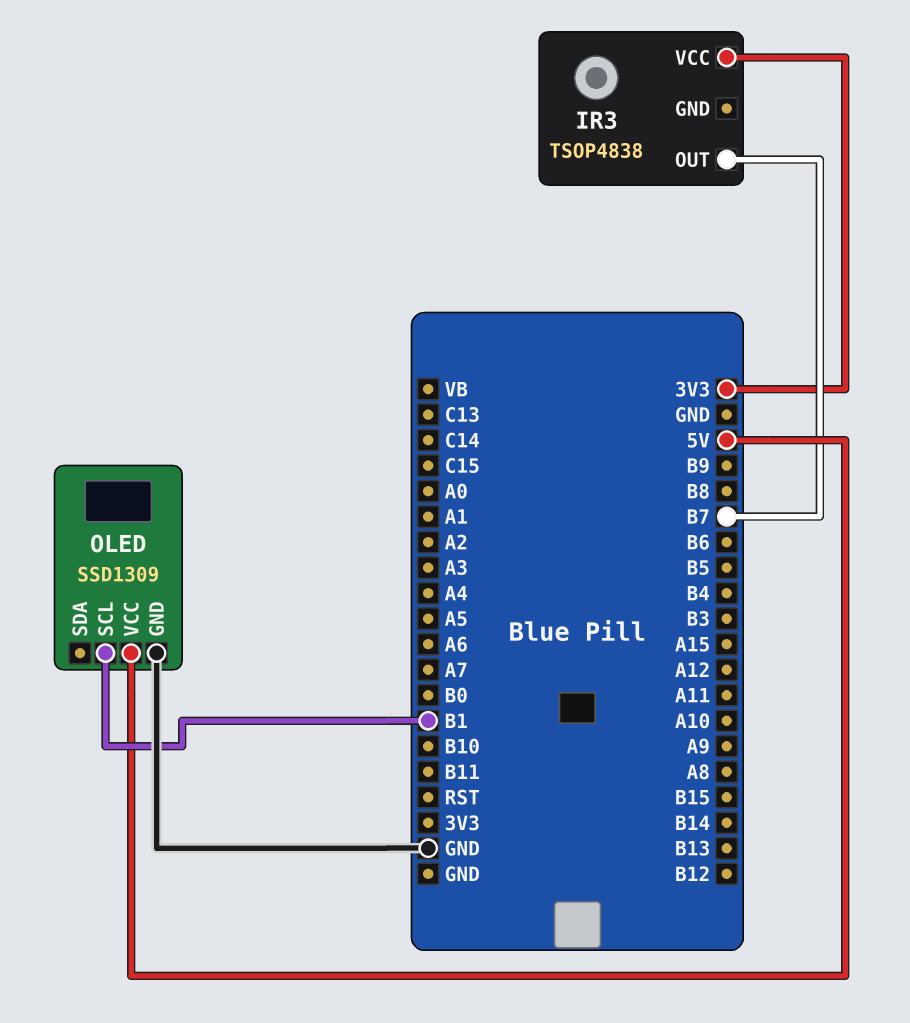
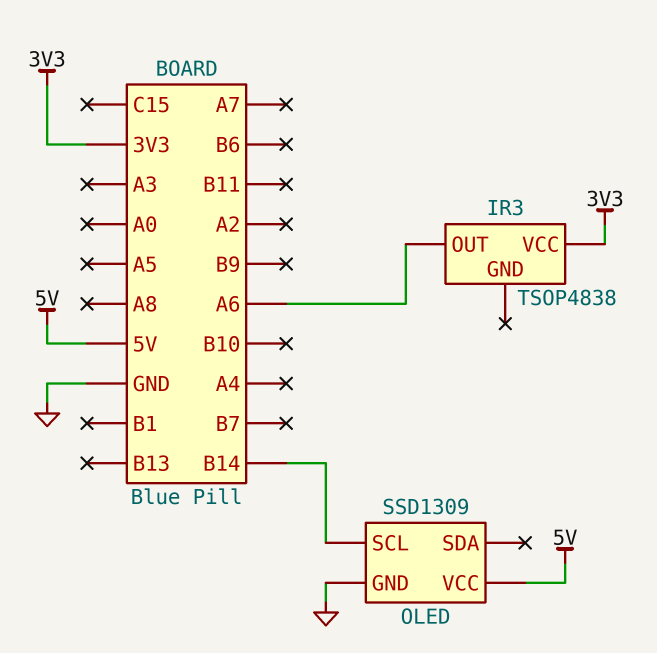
IR3 pin OUT: B7 -> A6
OLED pin SCL: B1 -> B14

